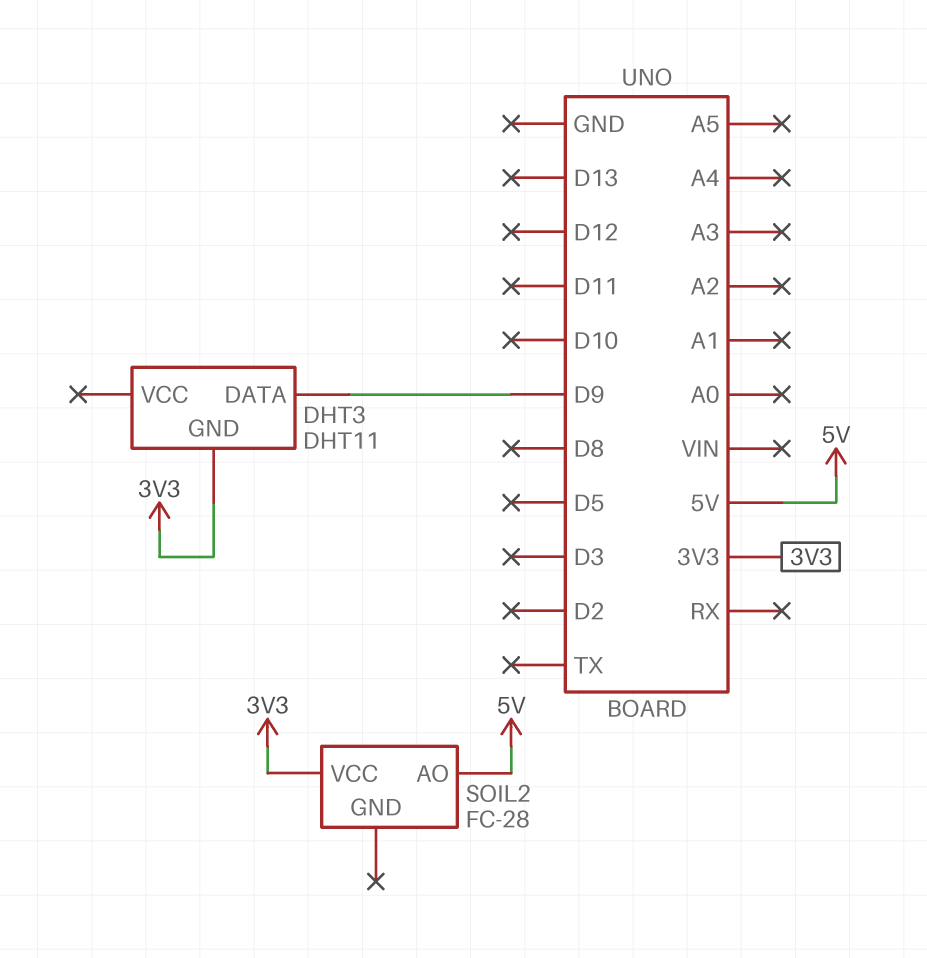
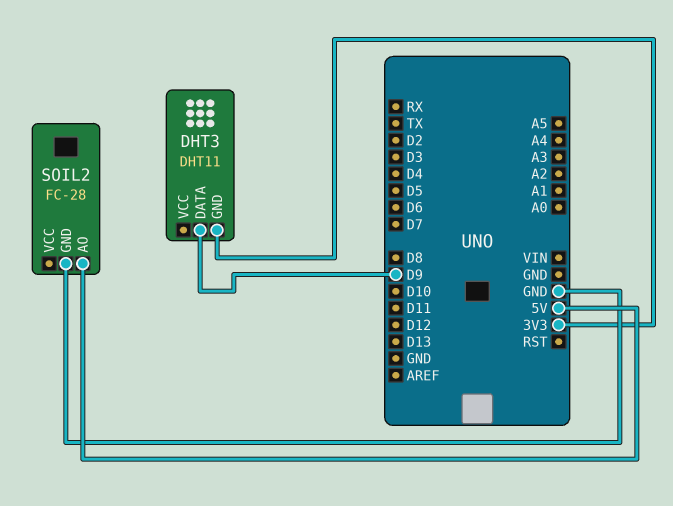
SOIL2 pin GND: none -> GND
SOIL2 pin VCC: 3V3 -> none

